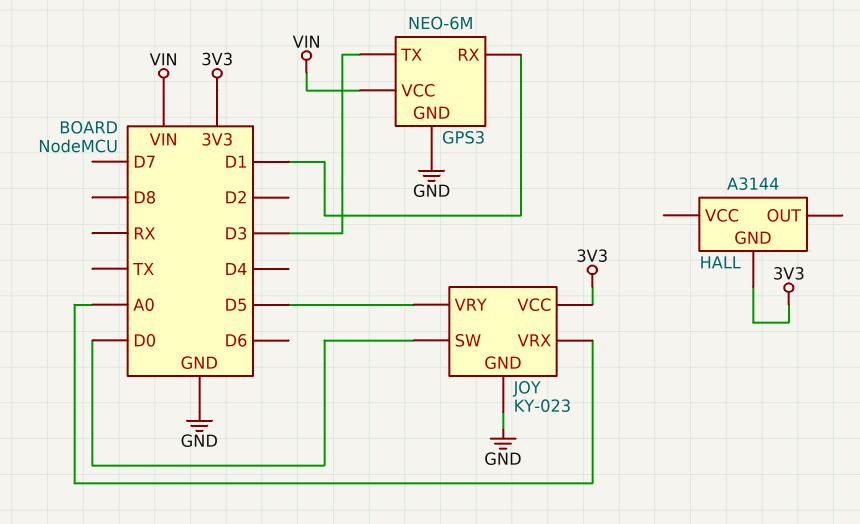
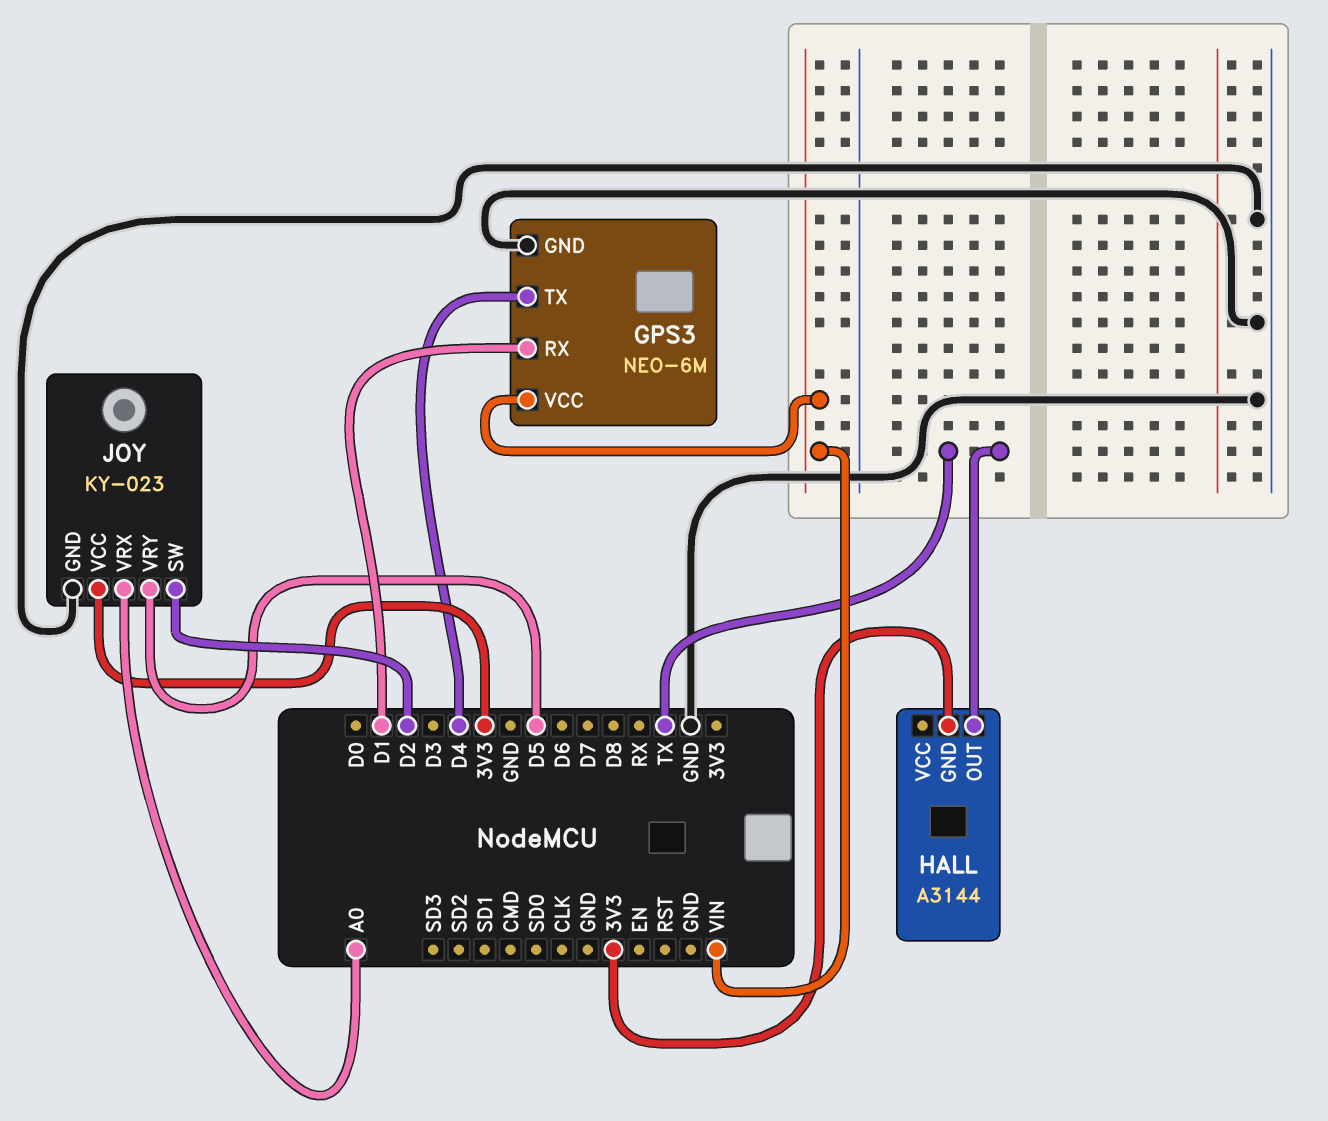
GPS3 pin TX: D3 -> D4
HALL pin OUT: none -> TX
JOY pin SW: D0 -> D2

